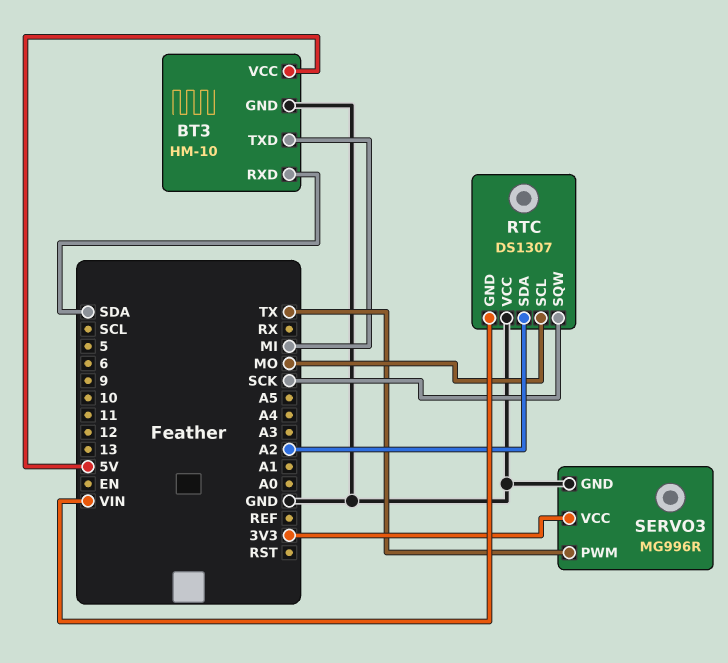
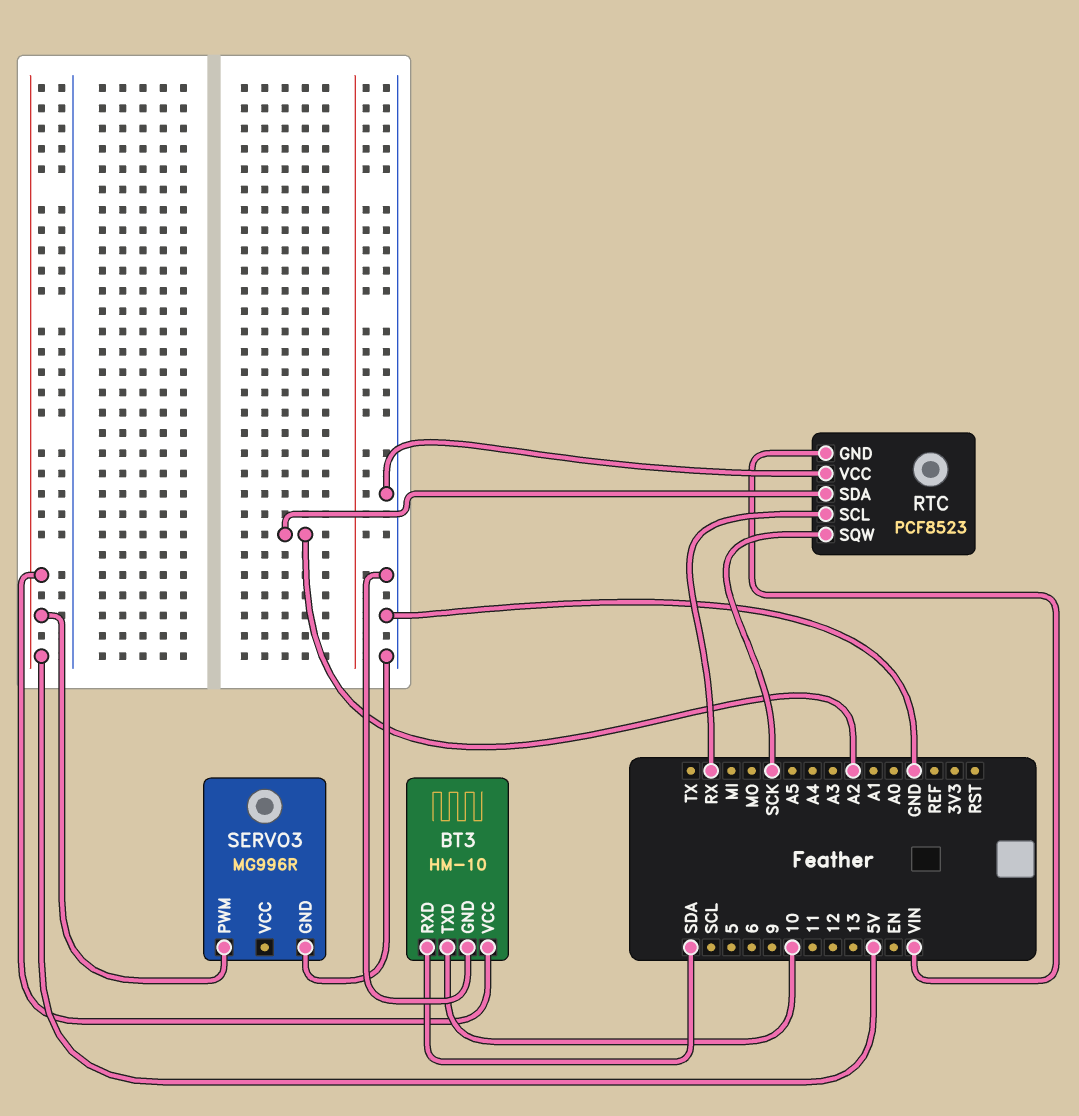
BT3 pin TXD: MI -> 10
RTC: DS1307 -> PCF8523
RTC pin SCL: MO -> RX
SERVO3 pin PWM: TX -> 5V
SERVO3 pin VCC: 3V3 -> none

